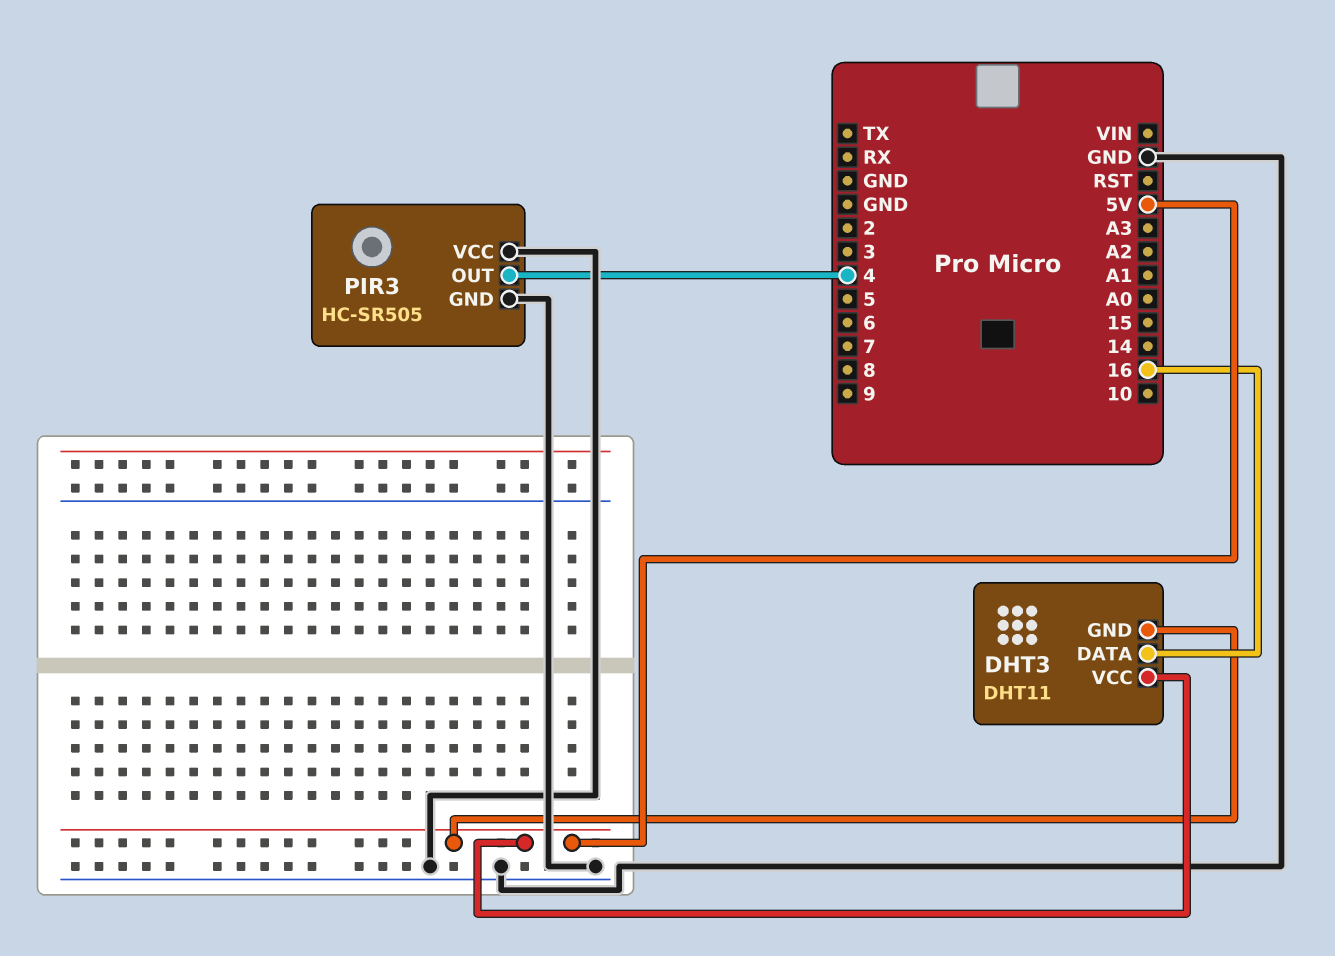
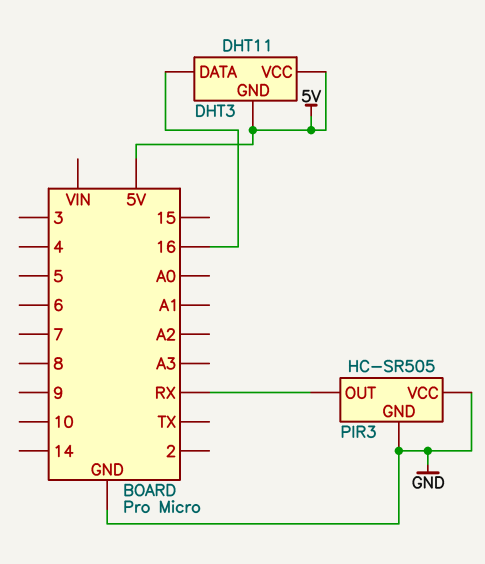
PIR3 pin OUT: 4 -> RX

